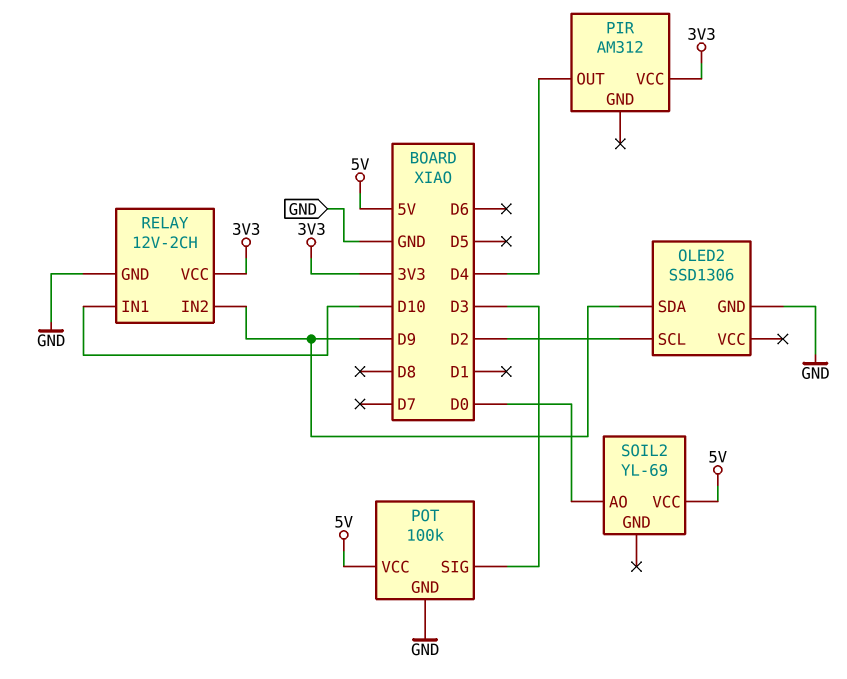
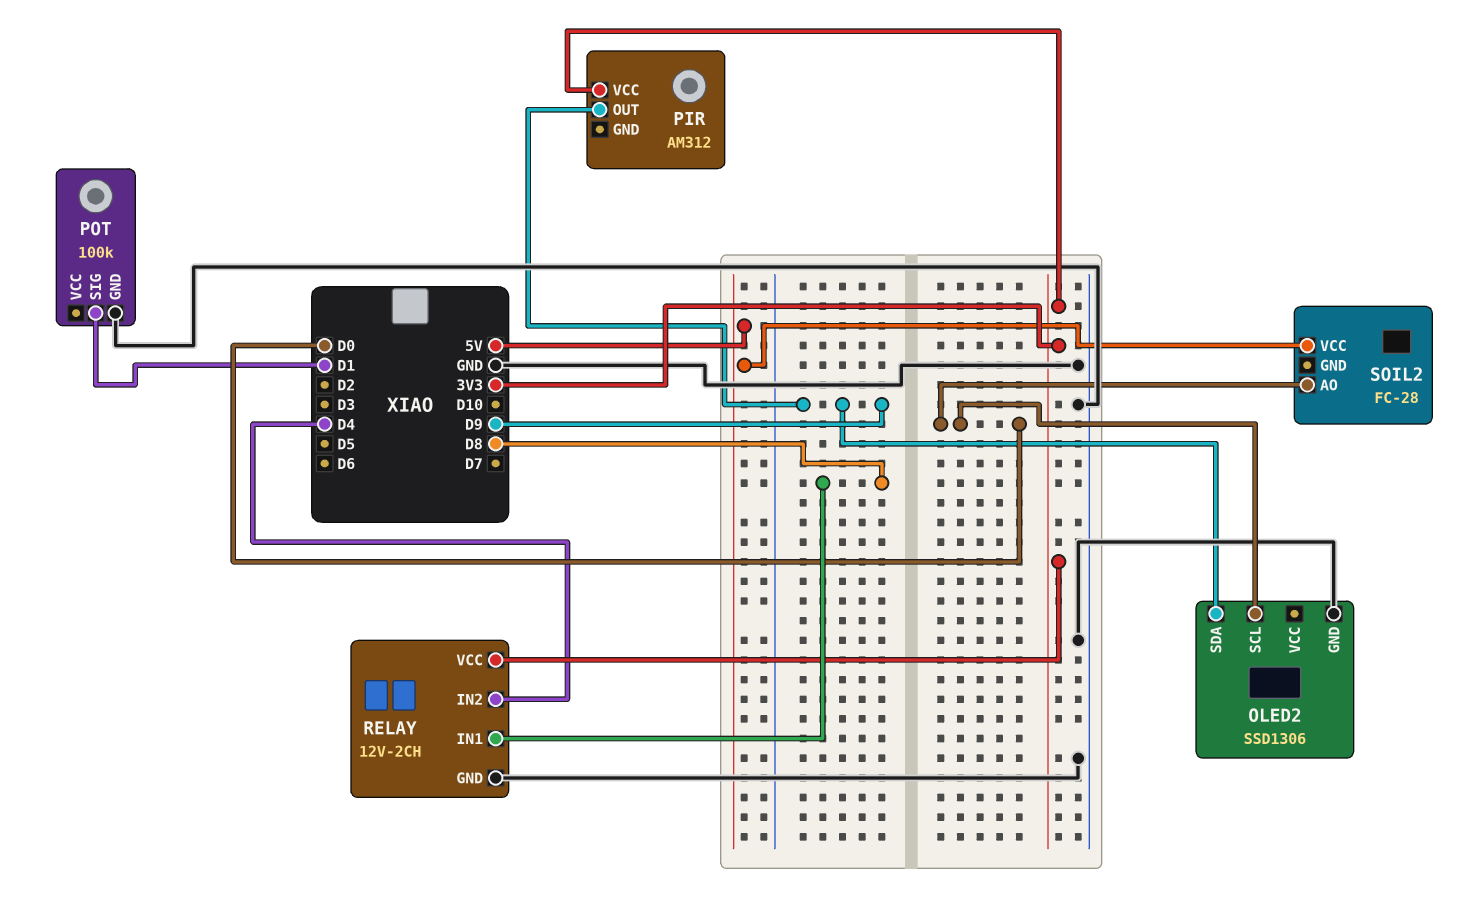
OLED2 pin SCL: D2 -> D0
PIR pin OUT: D4 -> D9
POT pin SIG: D3 -> D1
POT pin VCC: 5V -> none
RELAY pin IN1: D10 -> D8
RELAY pin IN2: D9 -> D4
SOIL2: YL-69 -> FC-28

